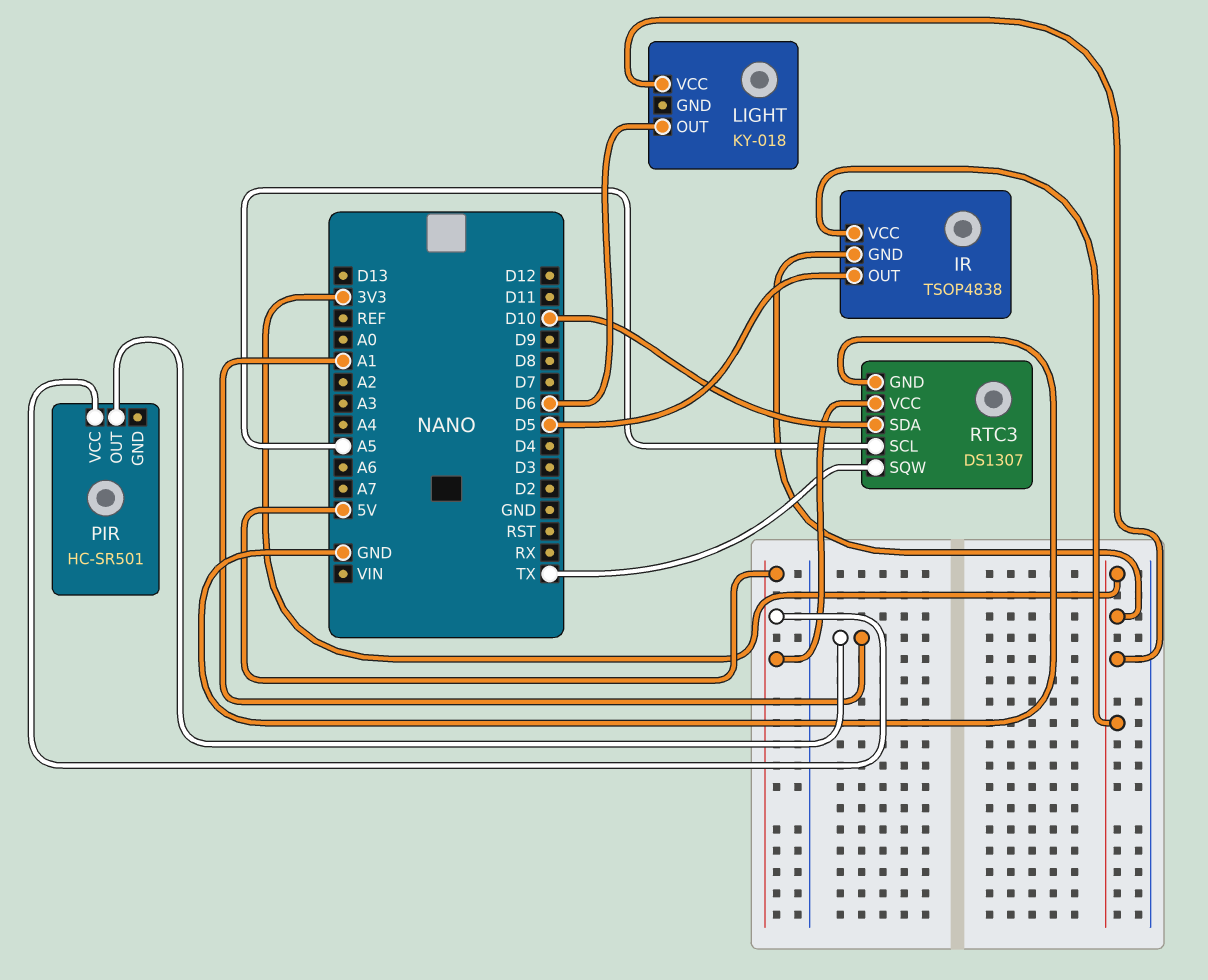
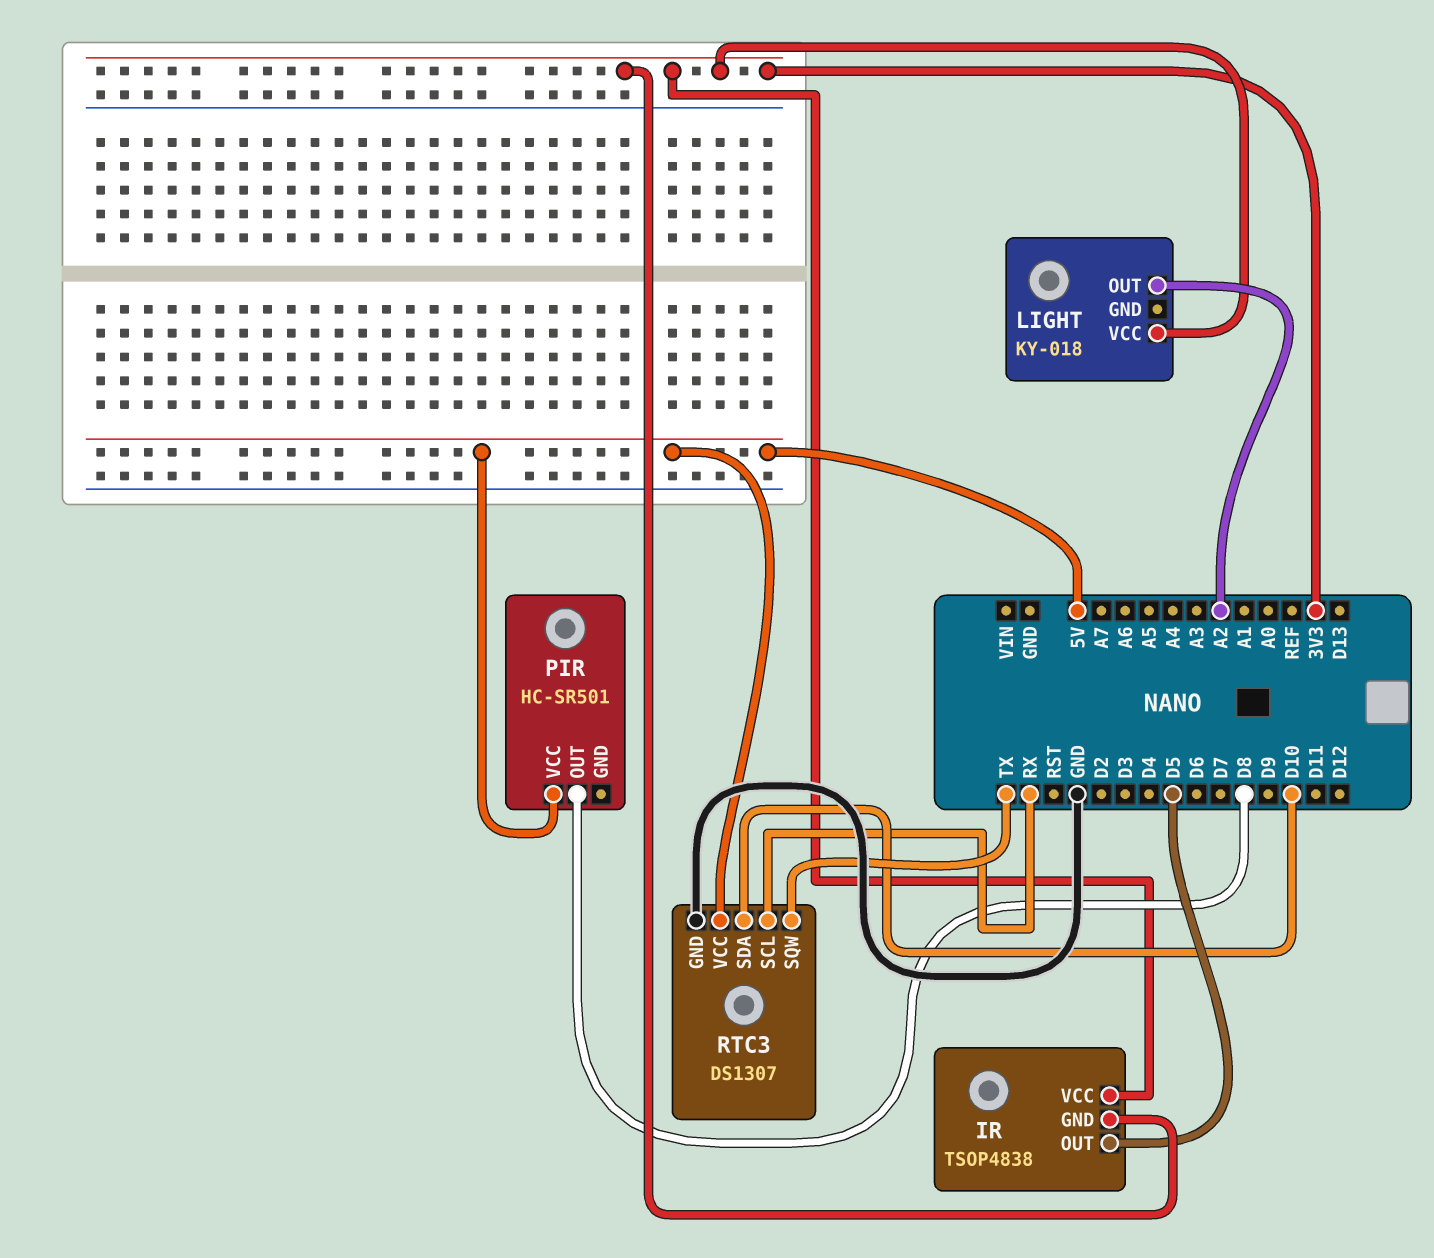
LIGHT pin OUT: D6 -> A2
PIR pin OUT: A1 -> D8
RTC3 pin SCL: A5 -> RX

